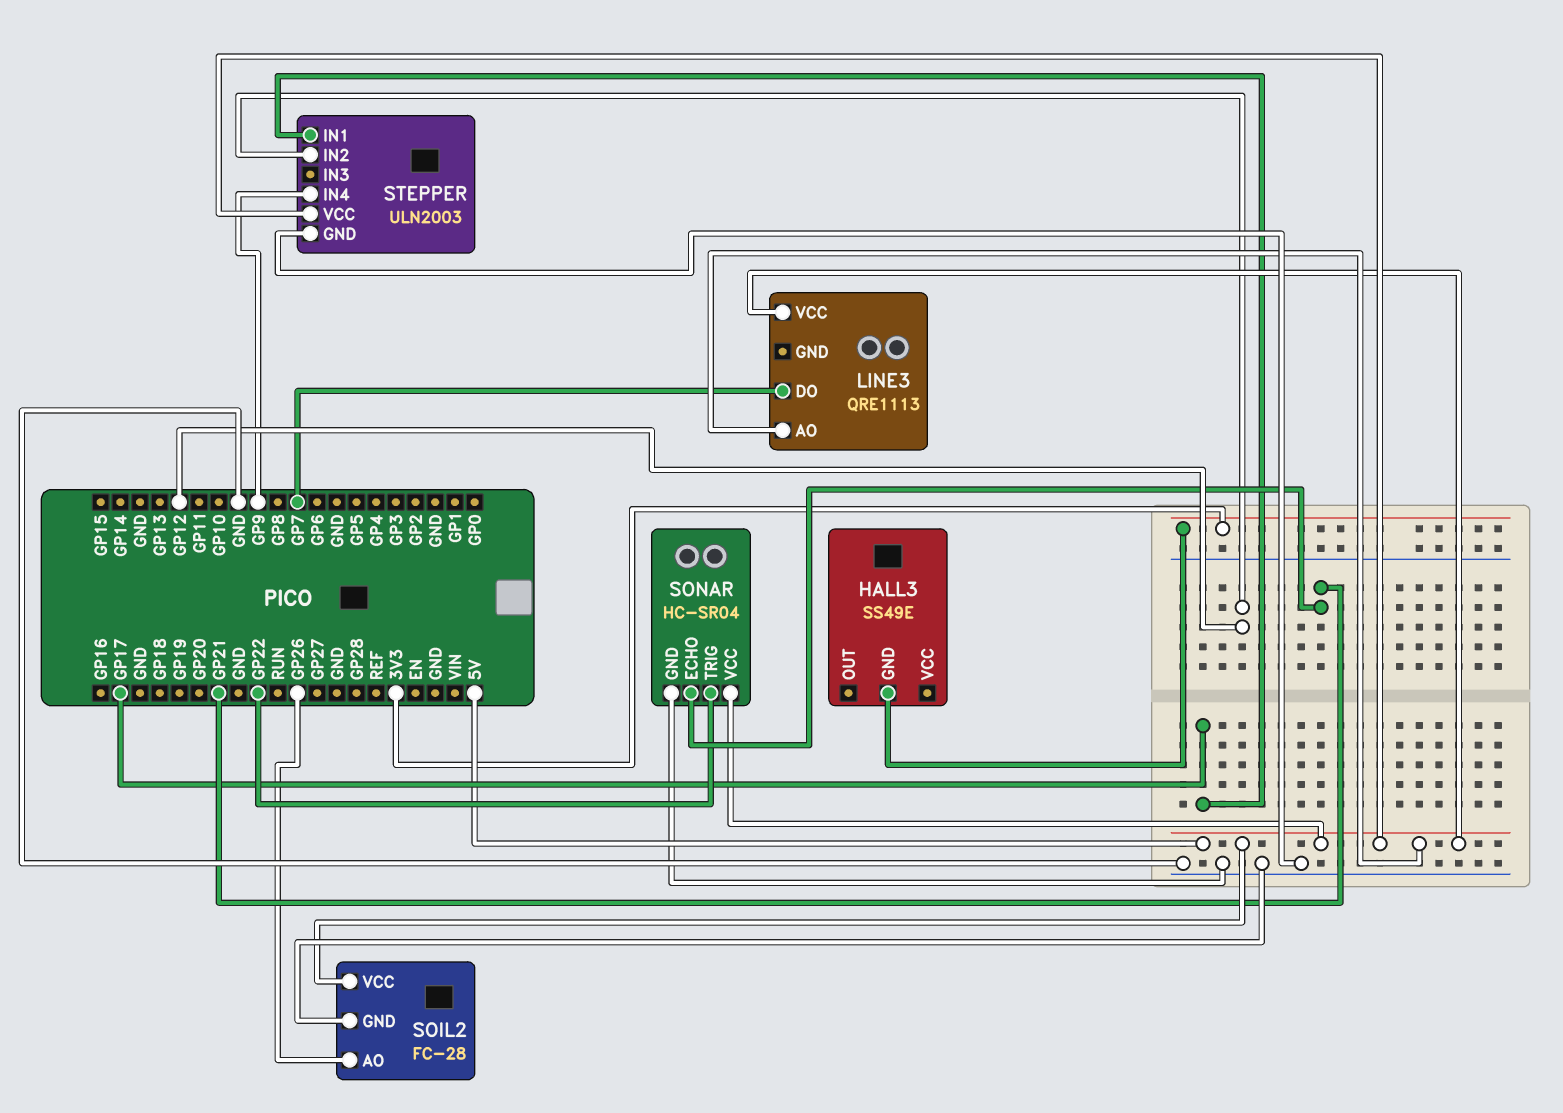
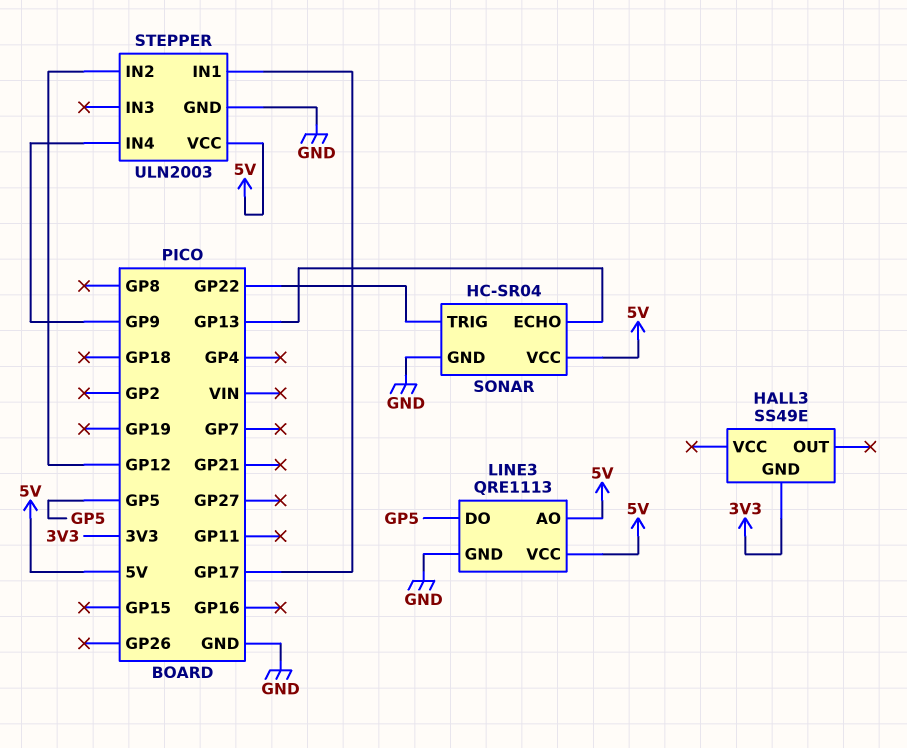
LINE3 pin DO: GP7 -> GP5
LINE3 pin GND: none -> GND
SOIL2: FC-28 -> none
SOIL2 pin AO: GP26 -> none
SOIL2 pin GND: GND -> none
SOIL2 pin VCC: 5V -> none
SONAR pin ECHO: GP21 -> GP13

